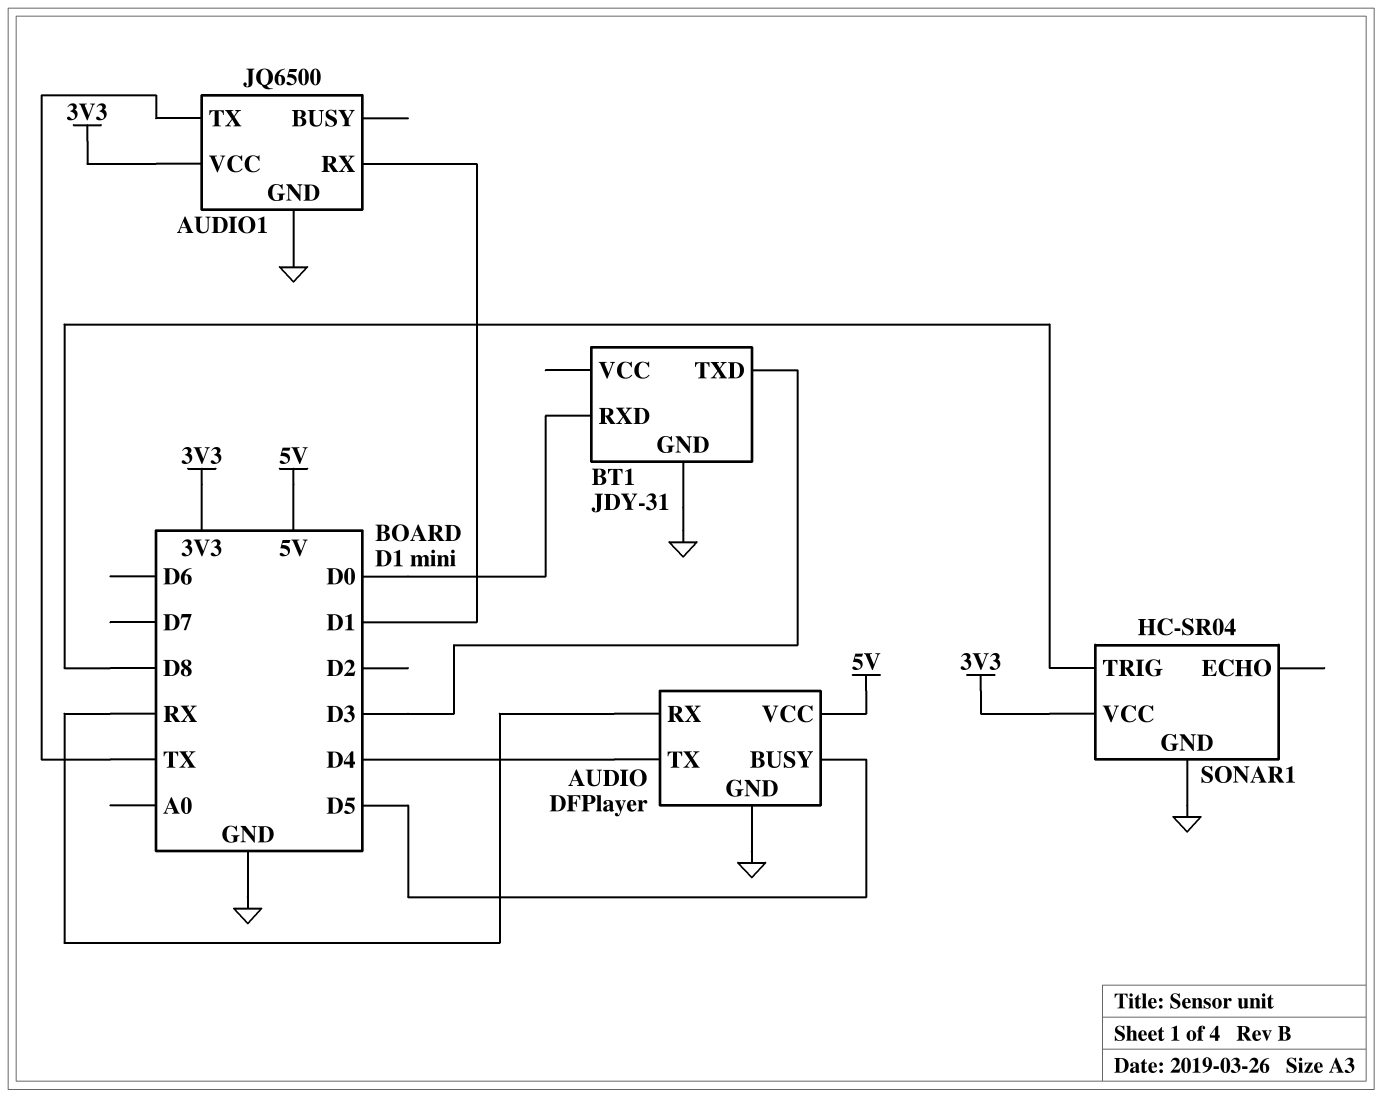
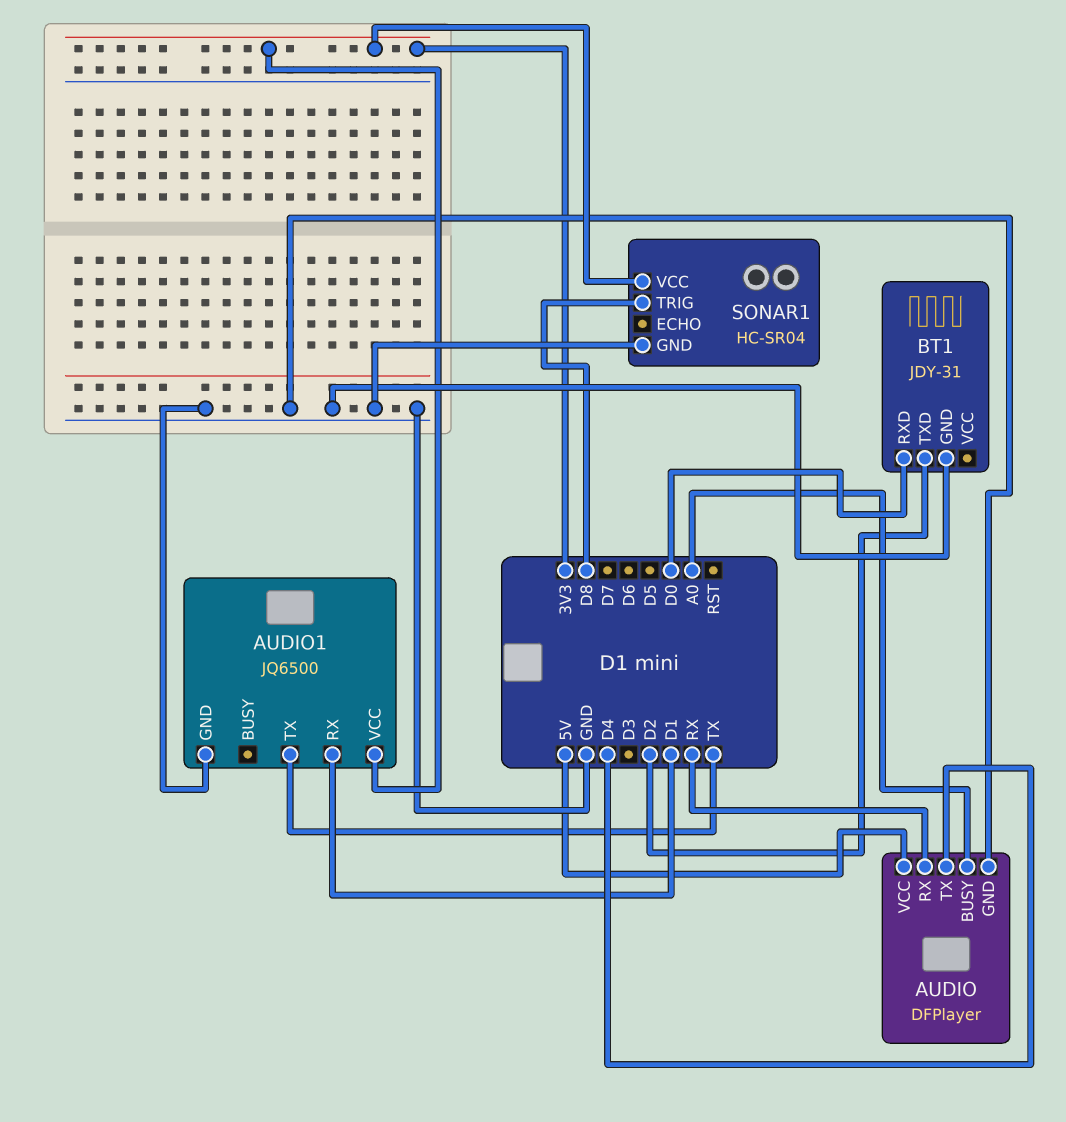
AUDIO pin BUSY: D5 -> A0
BT1 pin TXD: D3 -> D2

